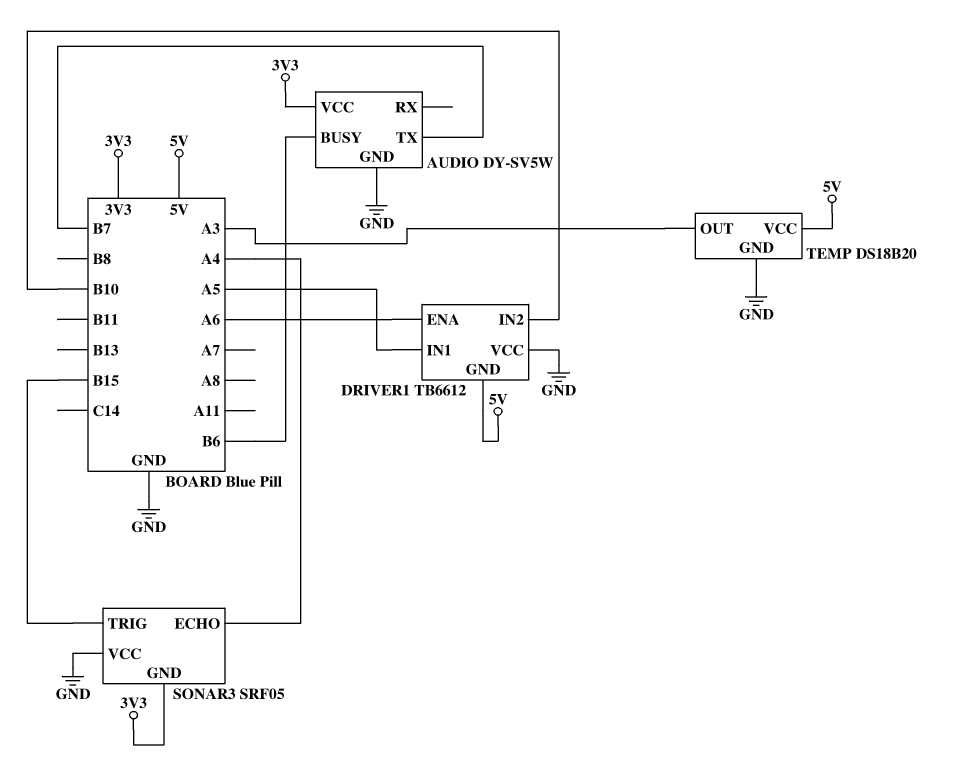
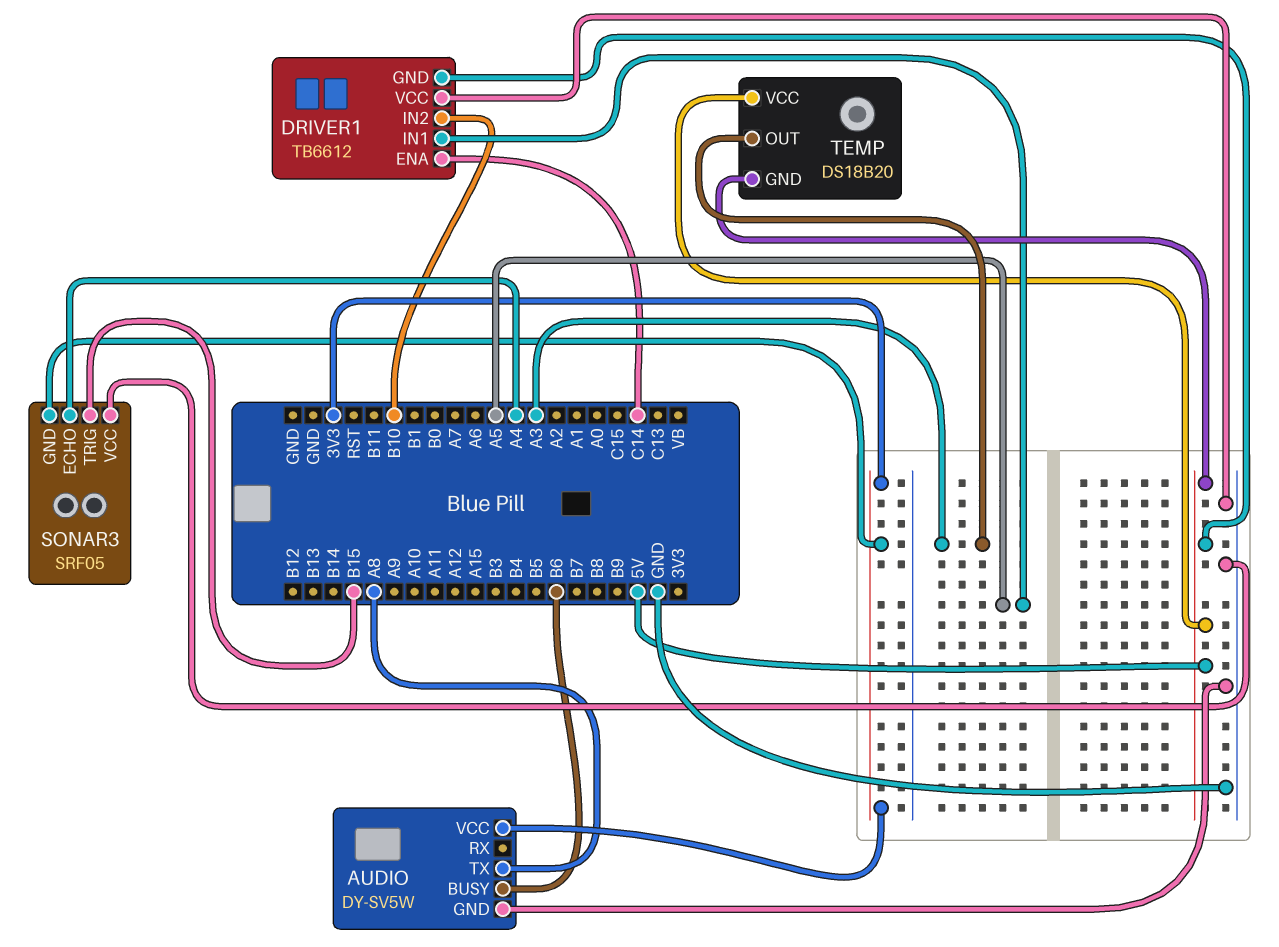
AUDIO pin TX: B7 -> A8
DRIVER1 pin ENA: A6 -> C14
TEMP pin GND: GND -> 5V

